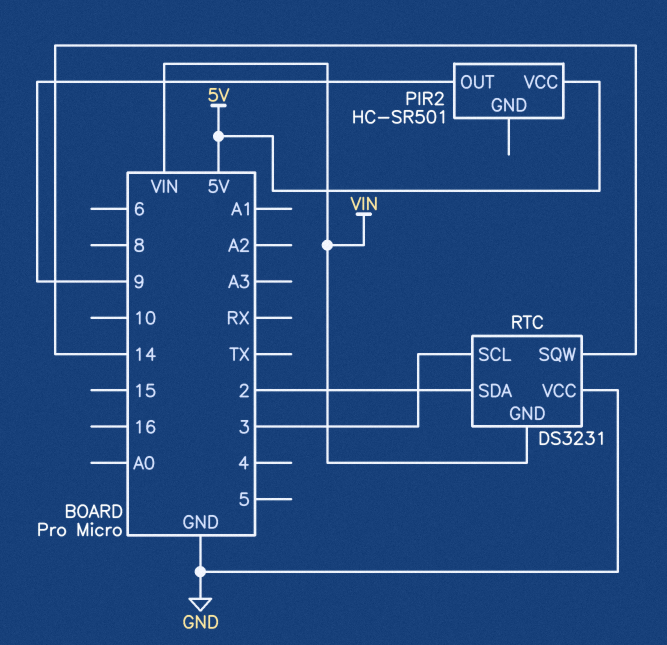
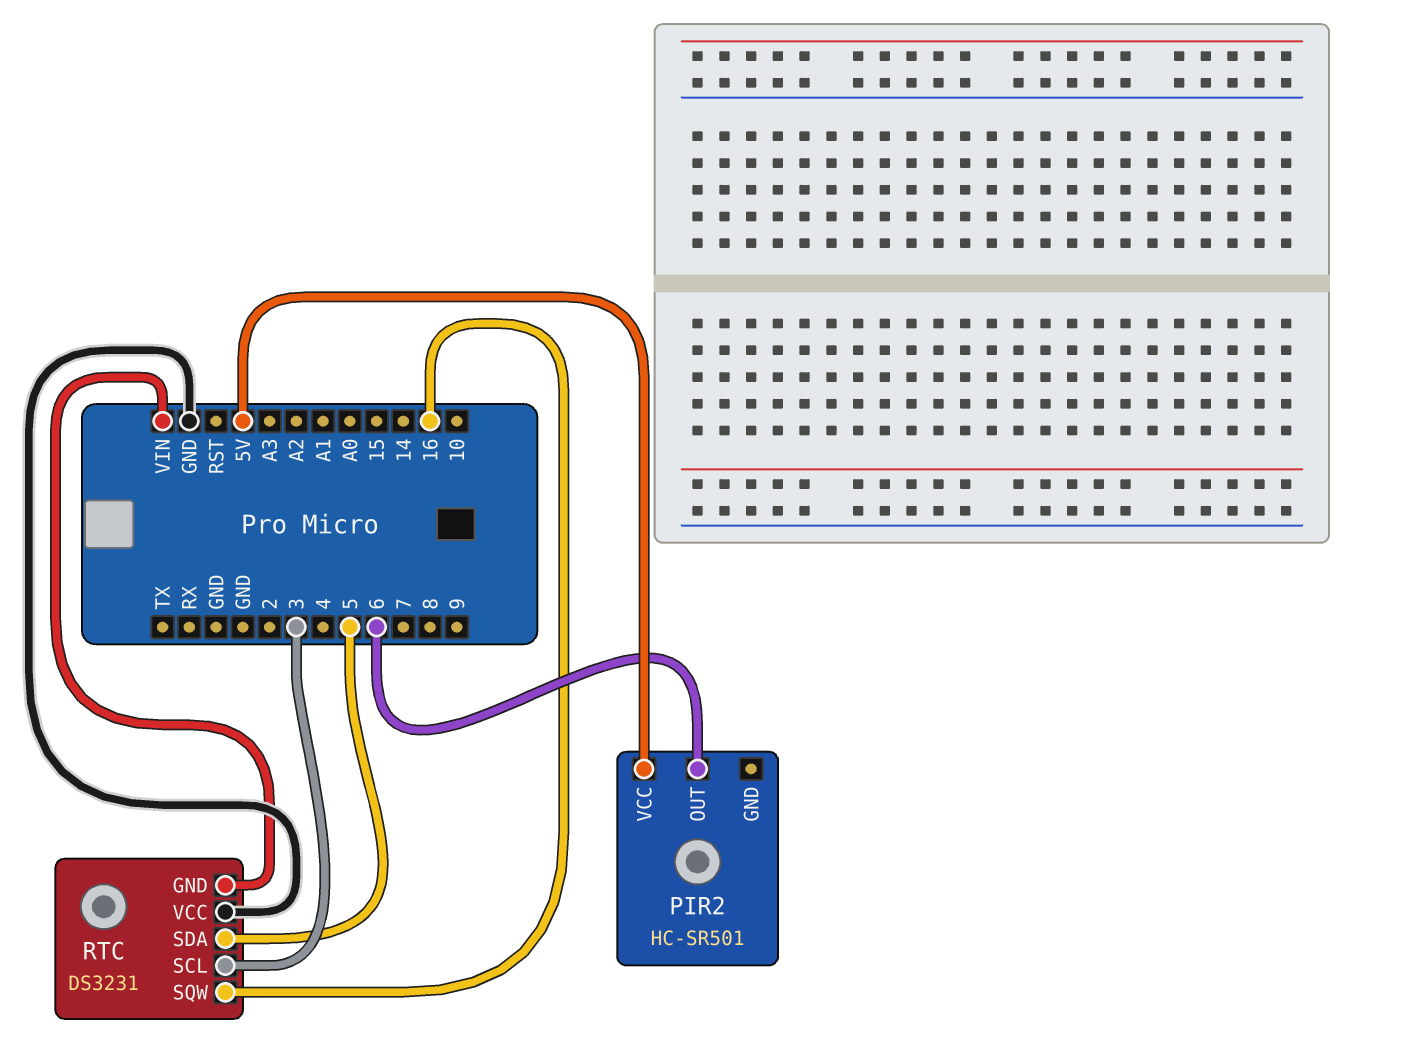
PIR2 pin OUT: 9 -> 6
RTC pin SDA: 2 -> 5
RTC pin SQW: 14 -> 16

